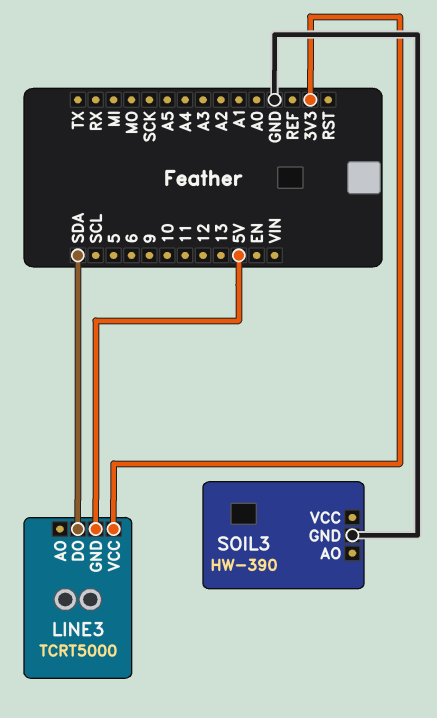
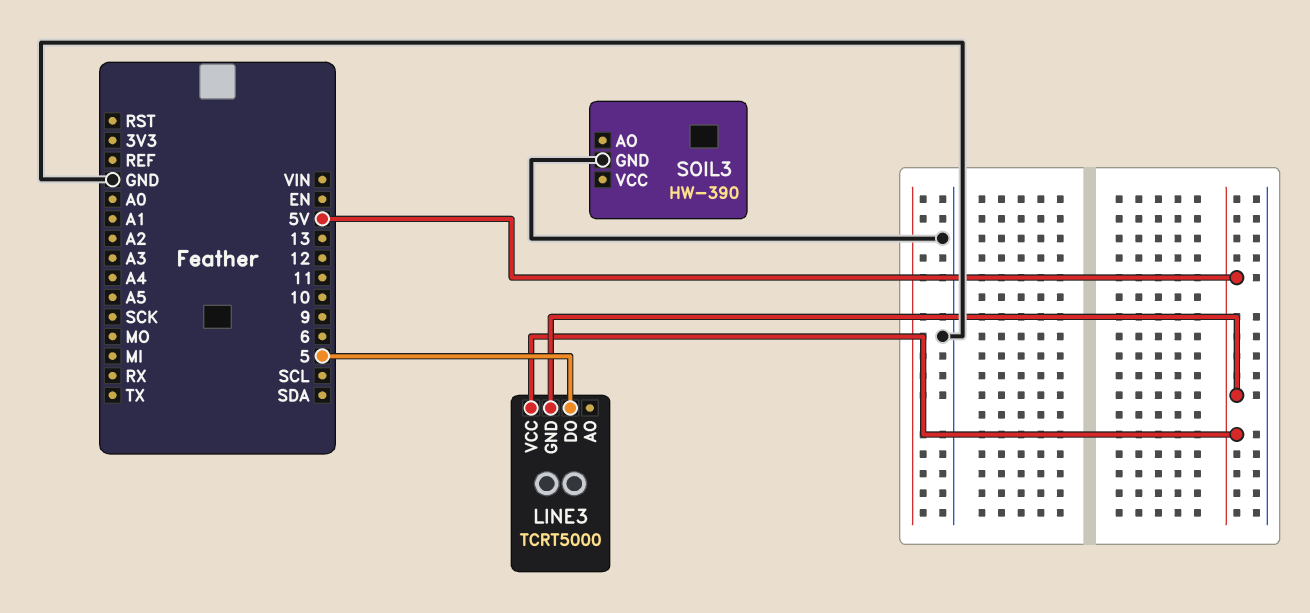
LINE3 pin DO: SDA -> 5
LINE3 pin VCC: 3V3 -> 5V

